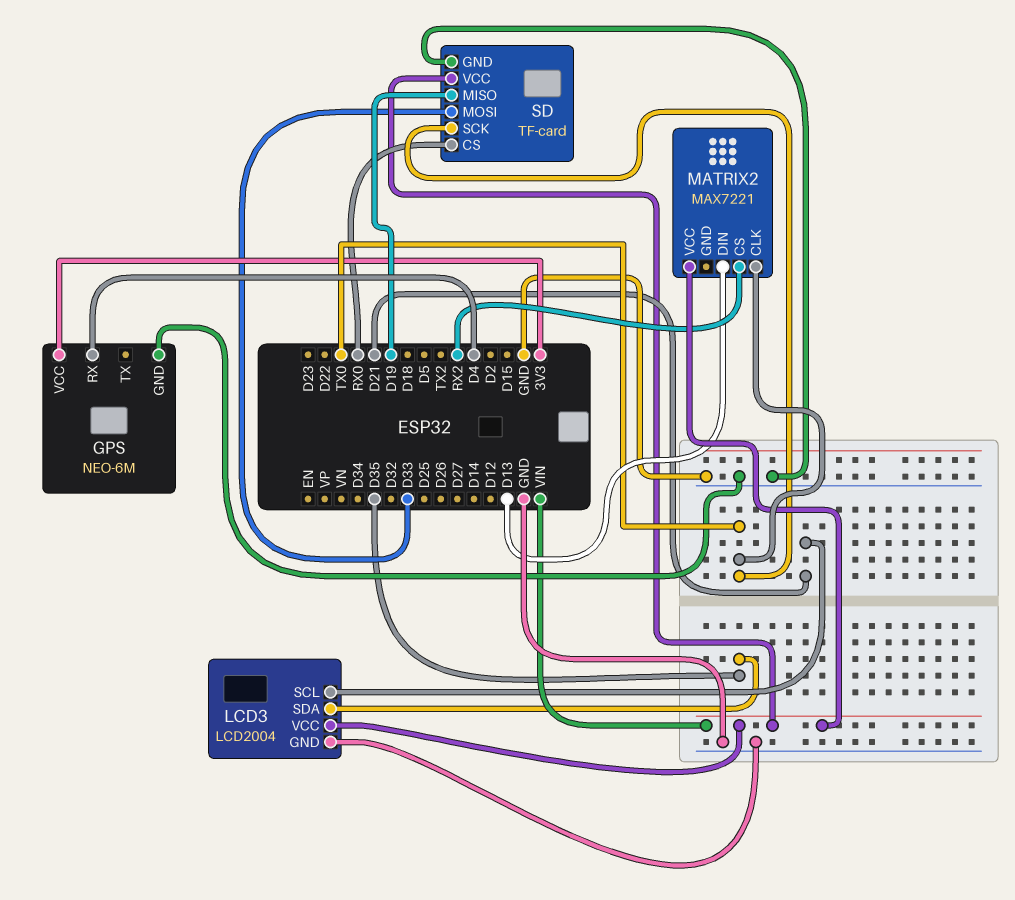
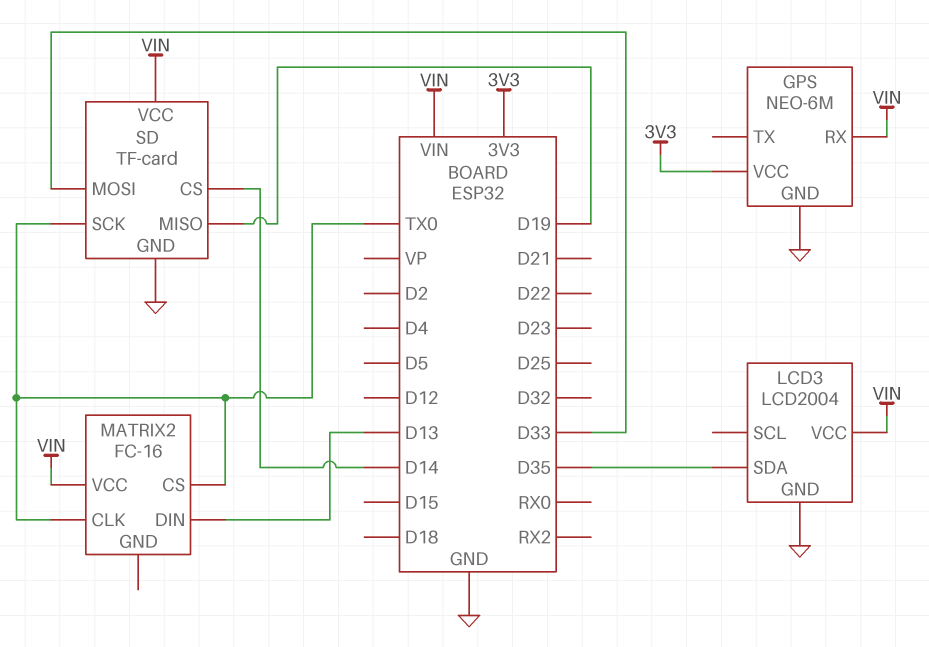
GPS pin RX: D4 -> VIN
LCD3 pin SCL: D21 -> none
MATRIX2: MAX7221 -> FC-16
MATRIX2 pin CS: RX2 -> TX0
SD pin CS: RX0 -> D14

